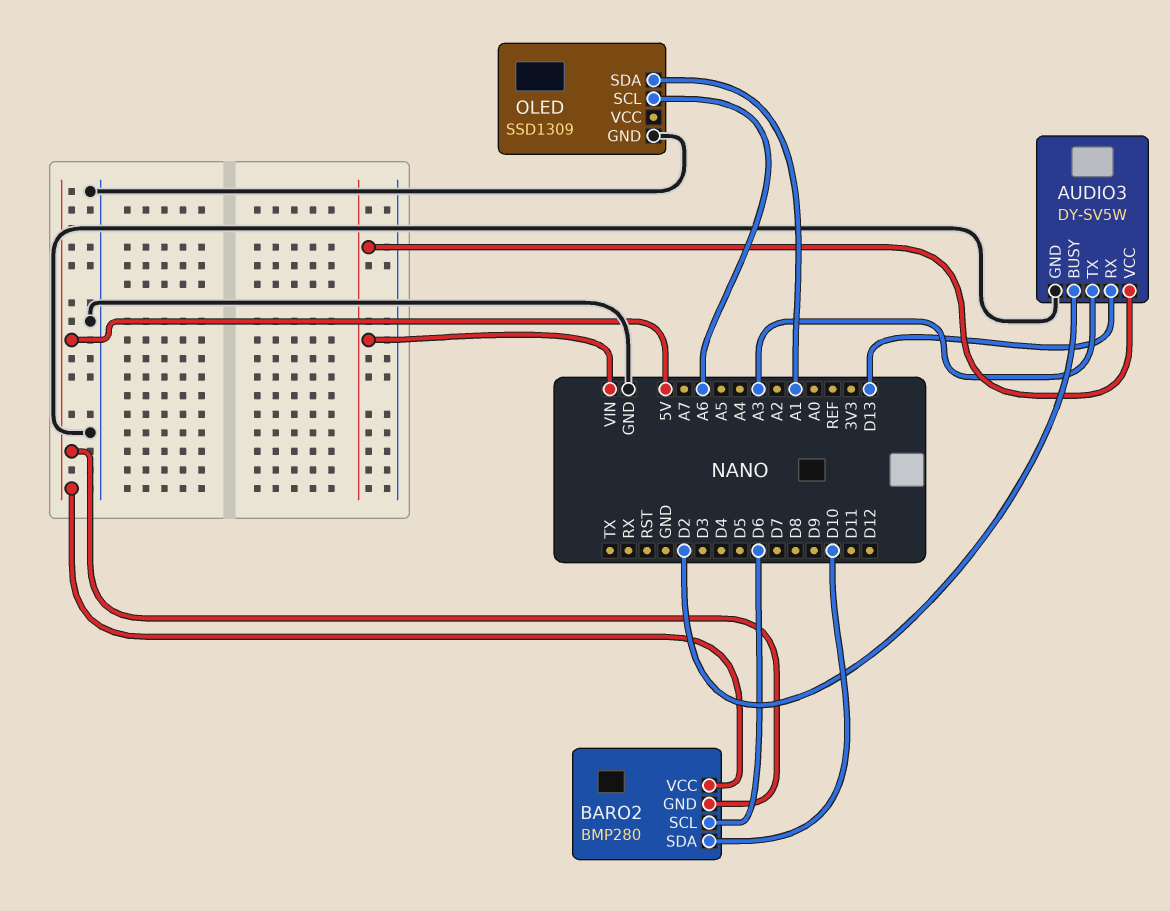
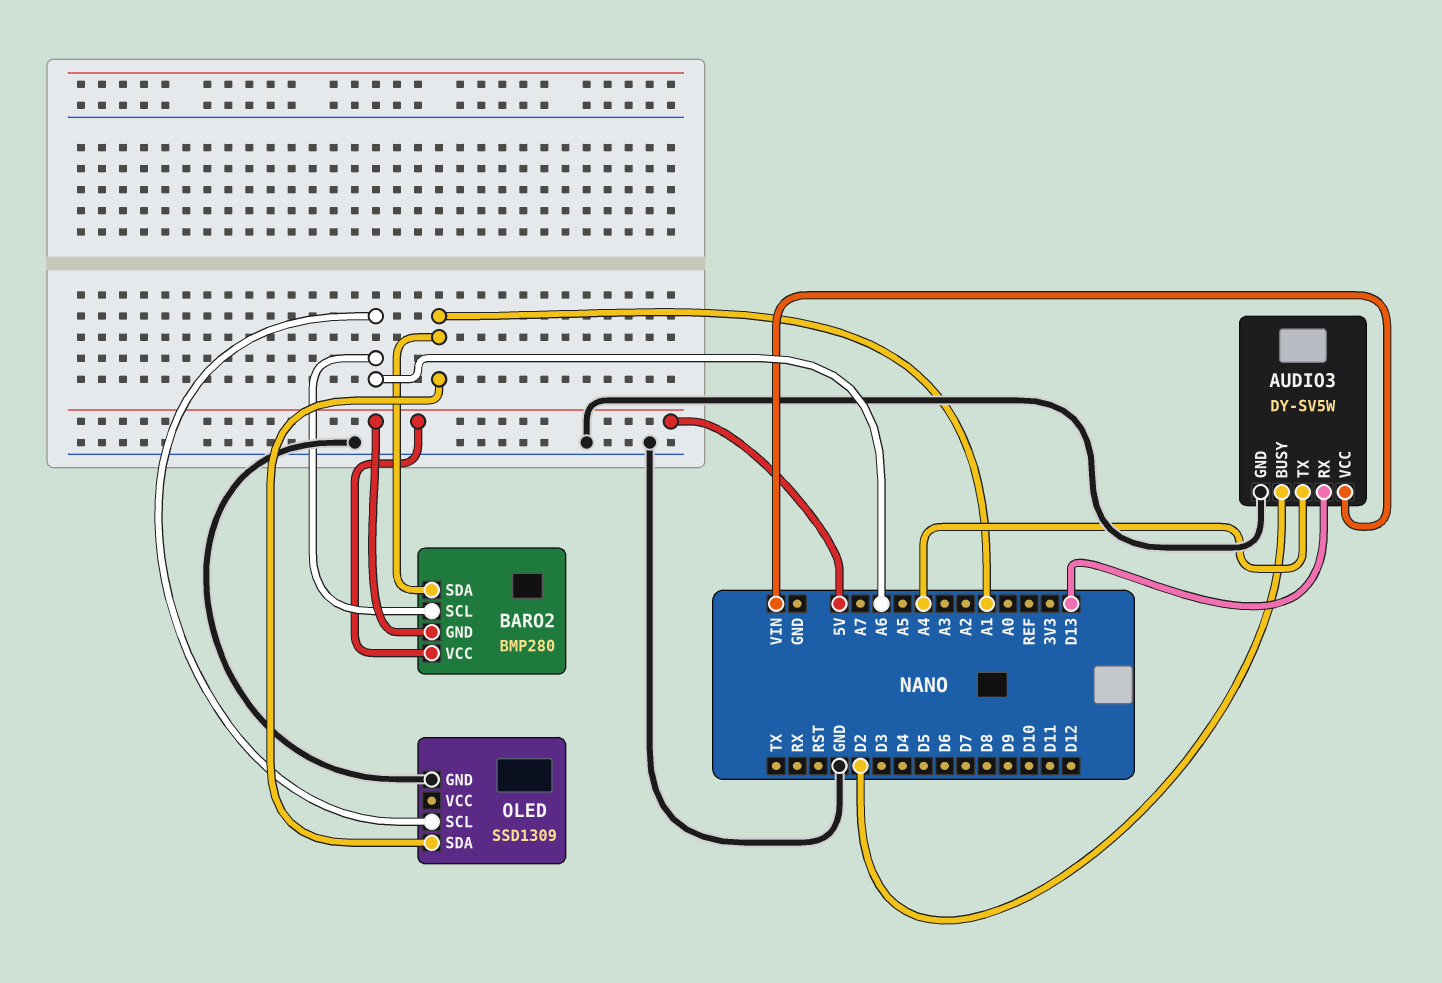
AUDIO3 pin TX: A3 -> A4
BARO2 pin SCL: D6 -> A6
BARO2 pin SDA: D10 -> A1

